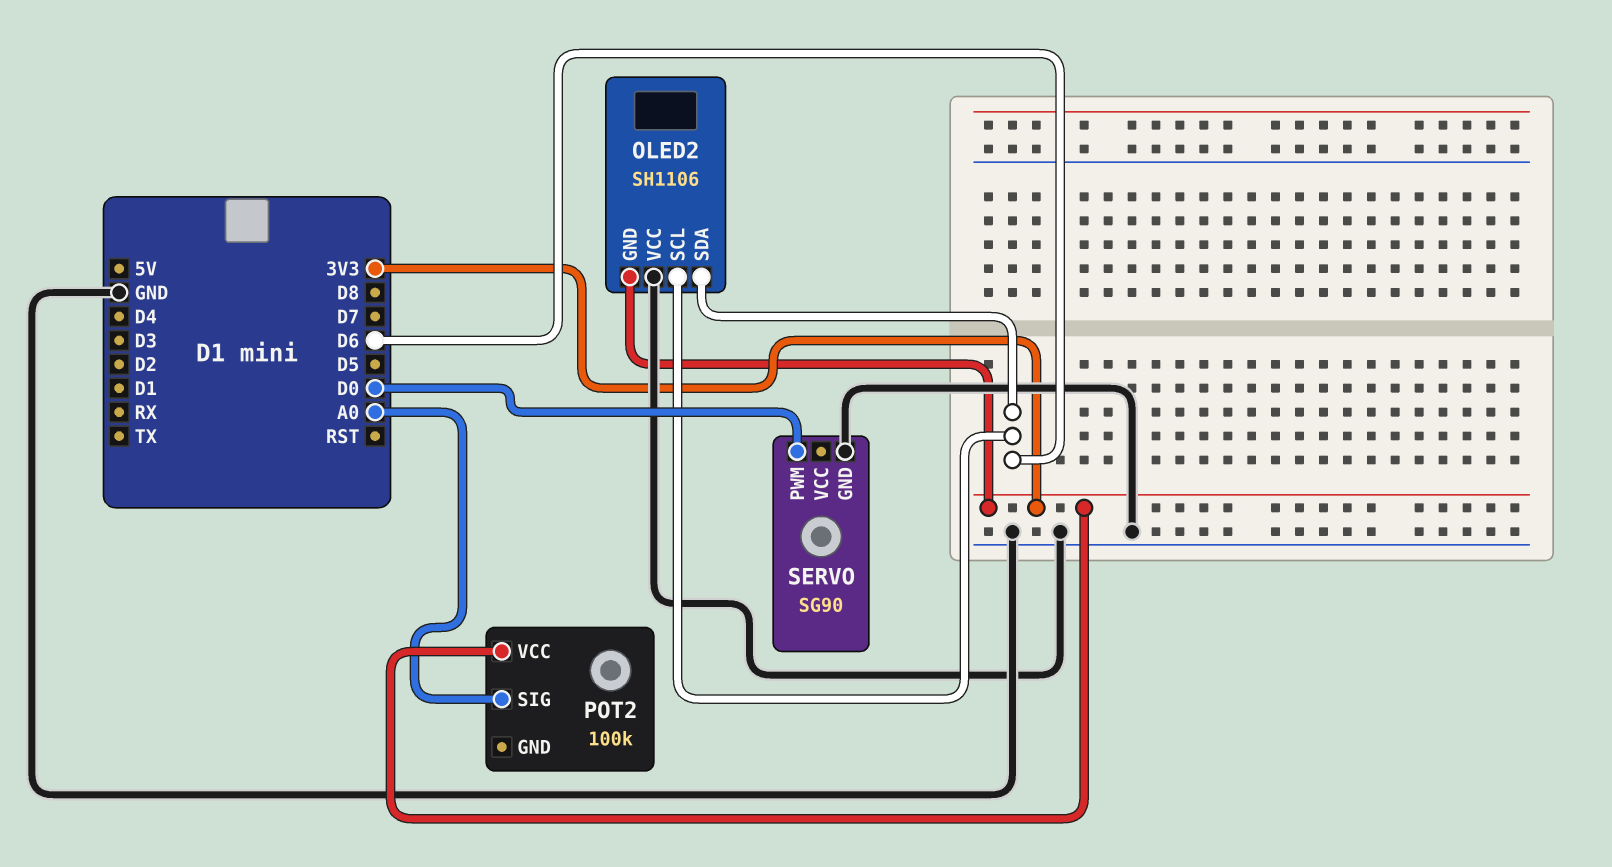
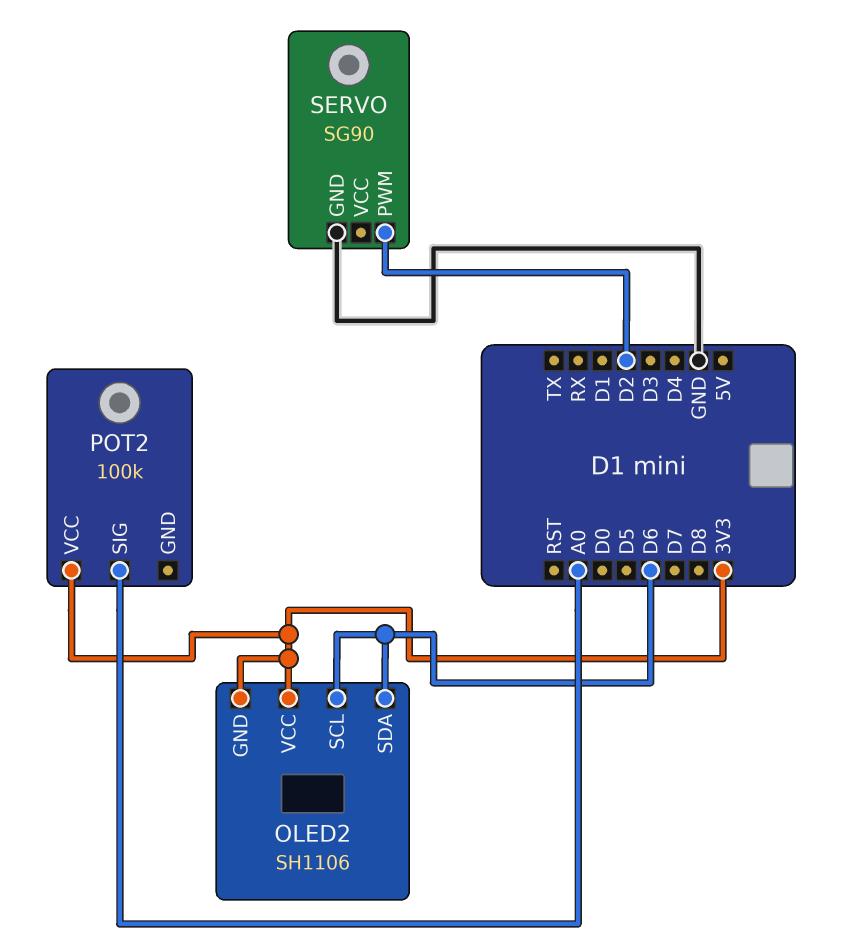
OLED2 pin VCC: GND -> 3V3
SERVO pin PWM: D0 -> D2

